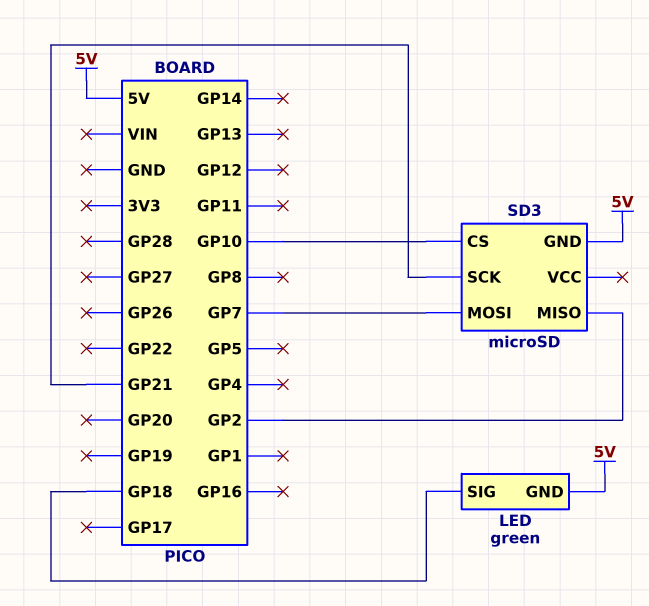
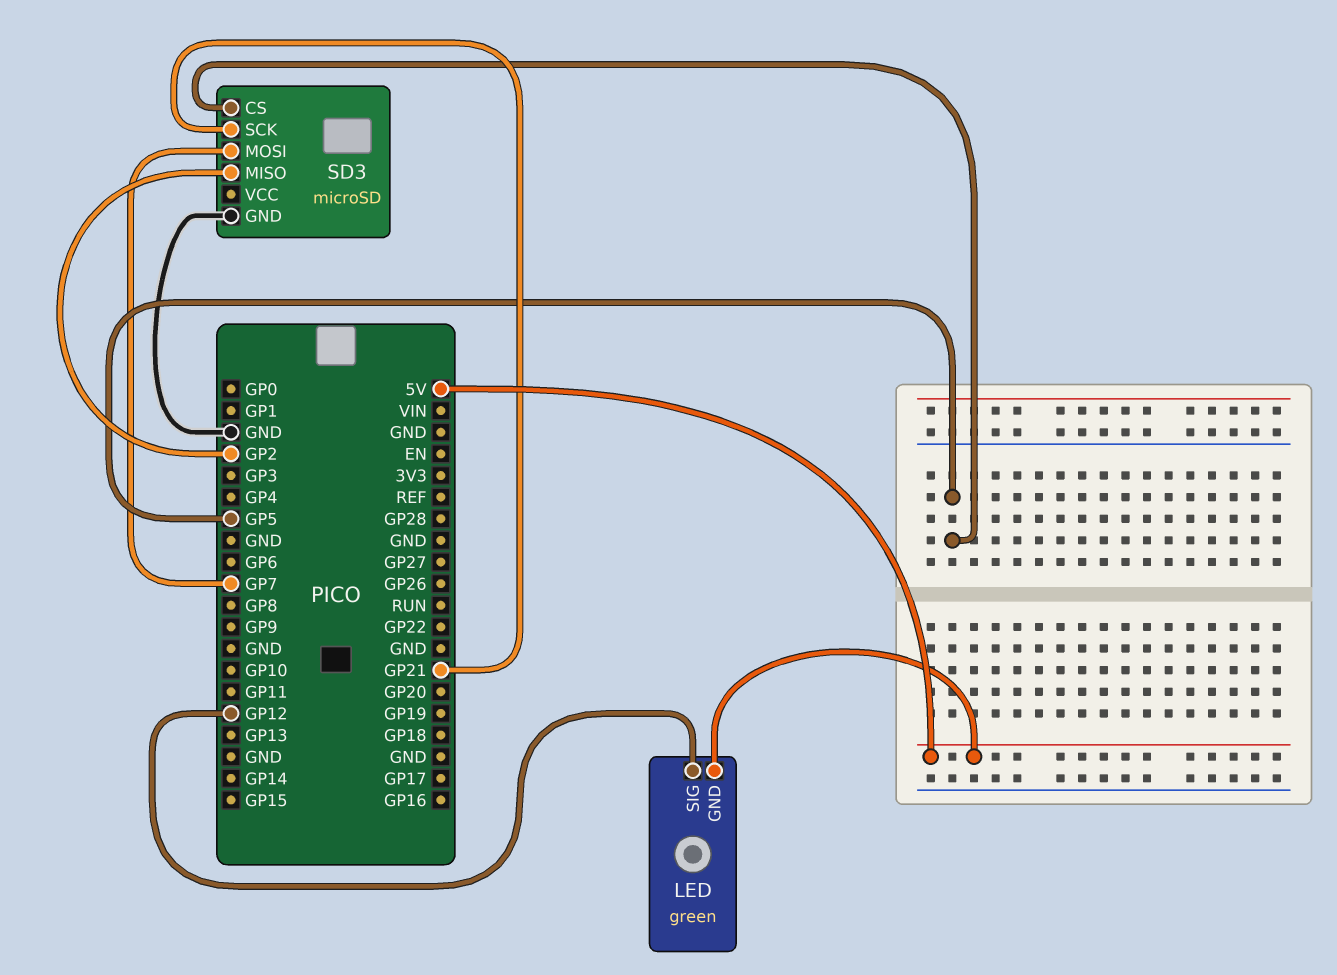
LED pin SIG: GP18 -> GP12
SD3 pin CS: GP10 -> GP5
SD3 pin GND: 5V -> GND

